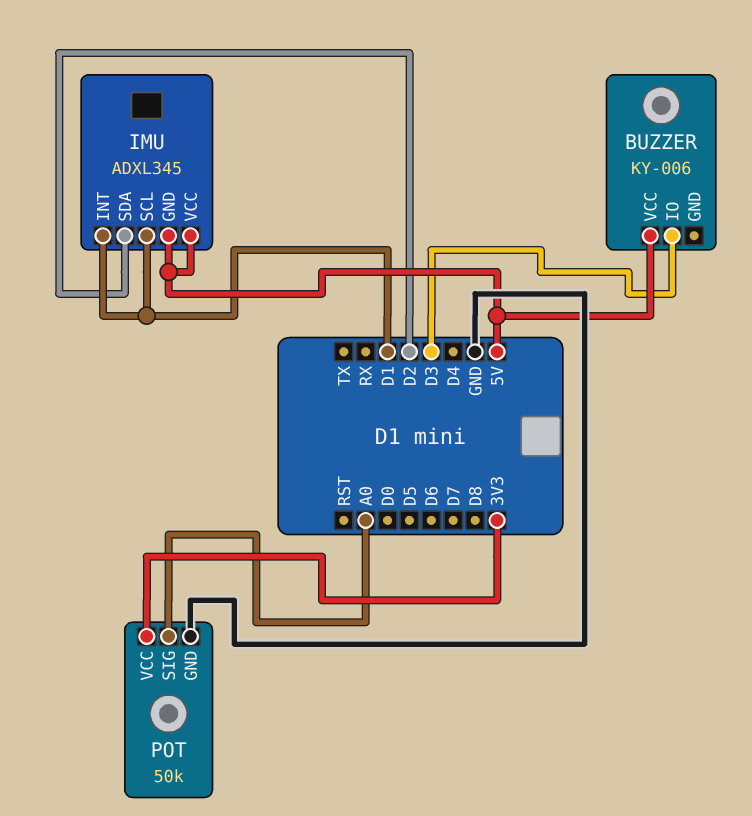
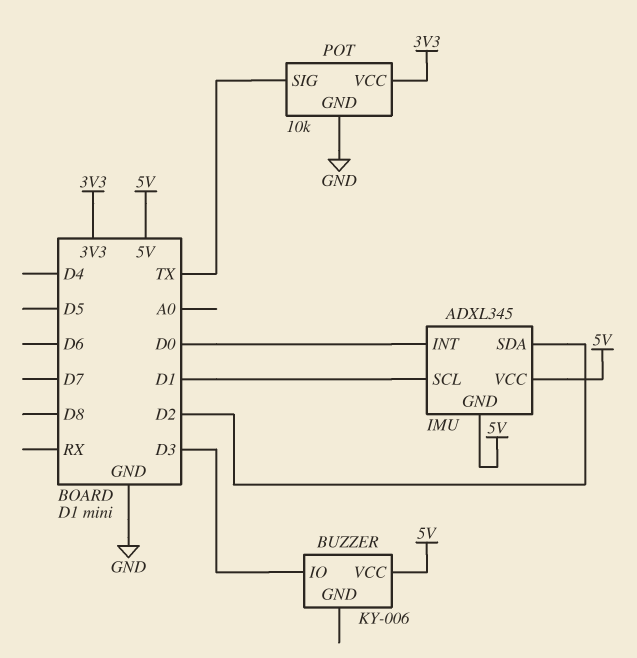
IMU pin INT: D1 -> D0
POT: 50k -> 10k
POT pin SIG: A0 -> TX

